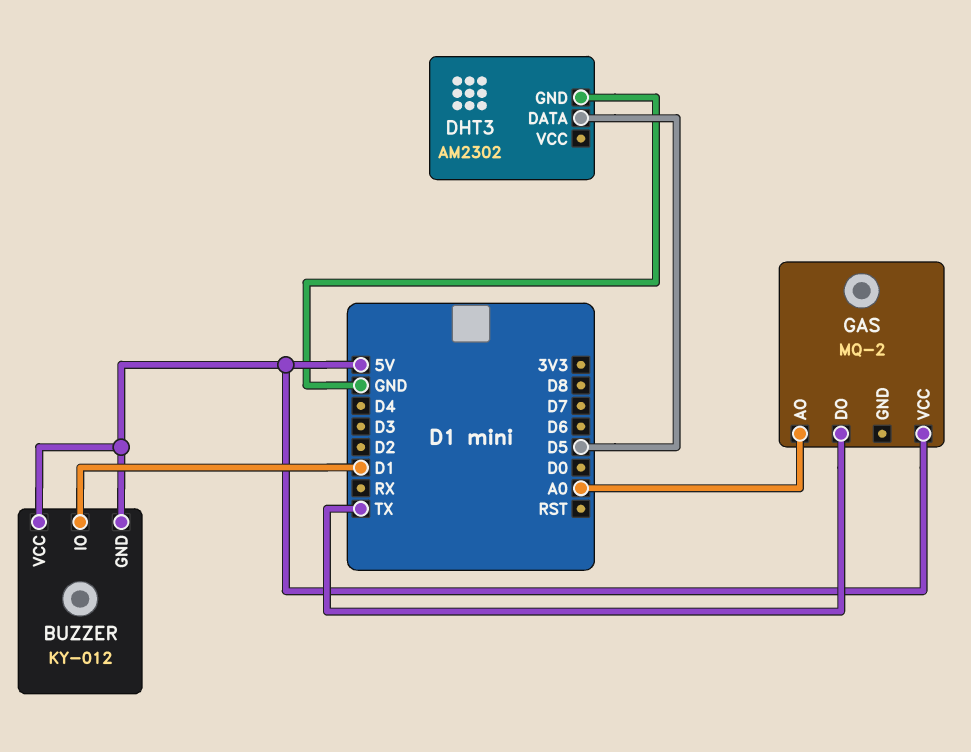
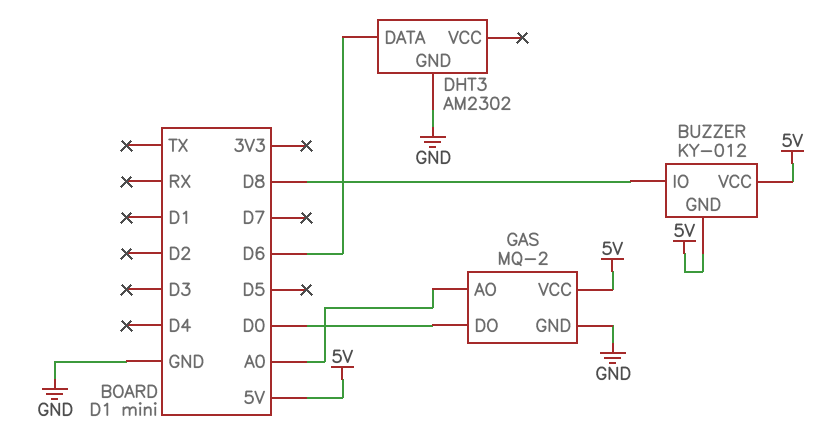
BUZZER pin IO: D1 -> D8
DHT3 pin DATA: D5 -> D6
GAS pin DO: TX -> D0
GAS pin GND: none -> GND

